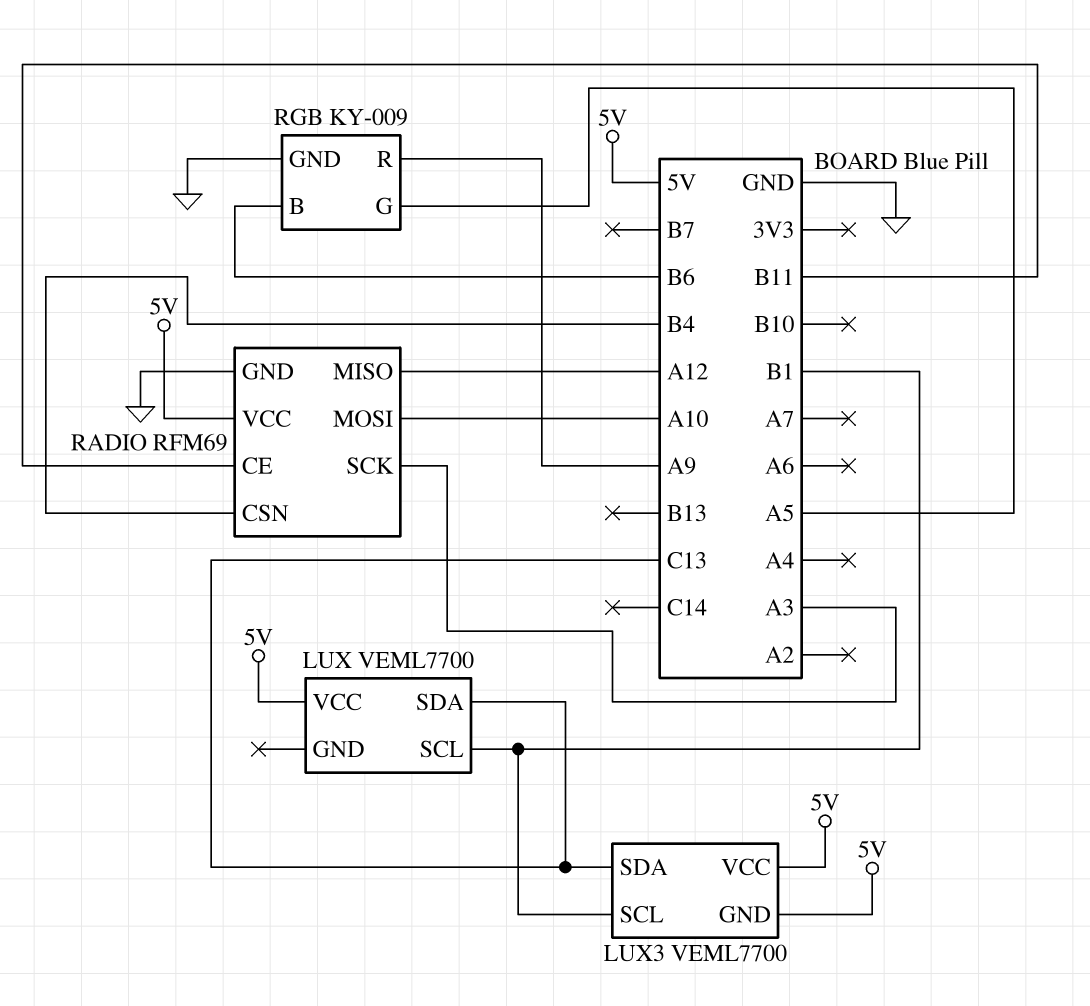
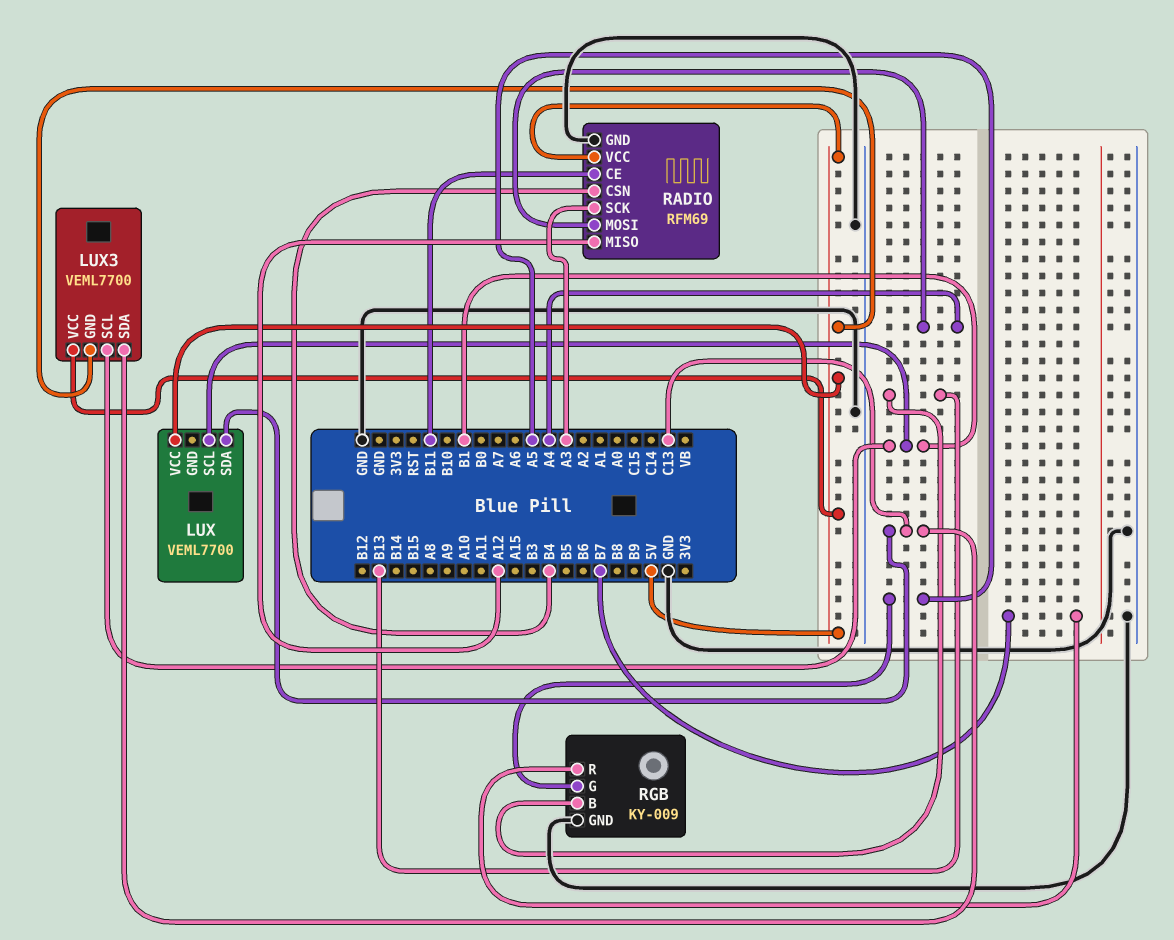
RADIO pin MOSI: A10 -> A4
RGB pin B: B6 -> B13
RGB pin R: A9 -> B7

